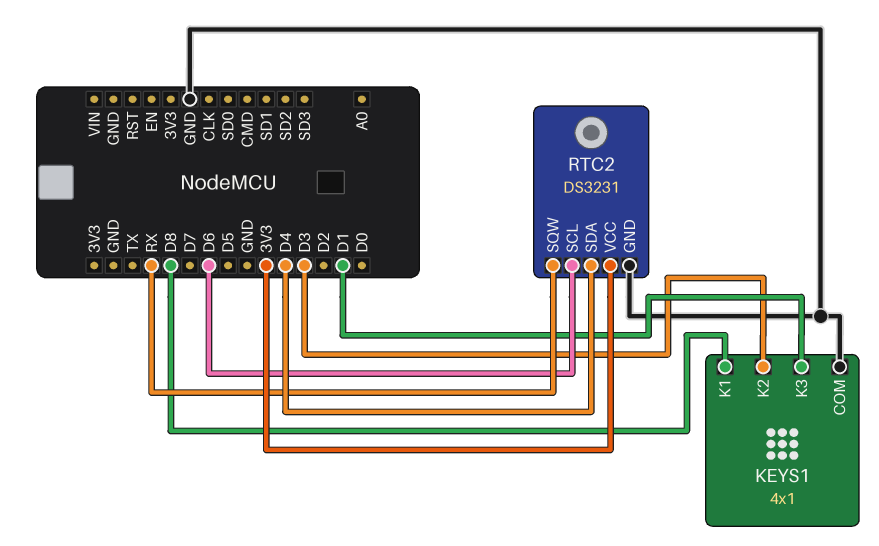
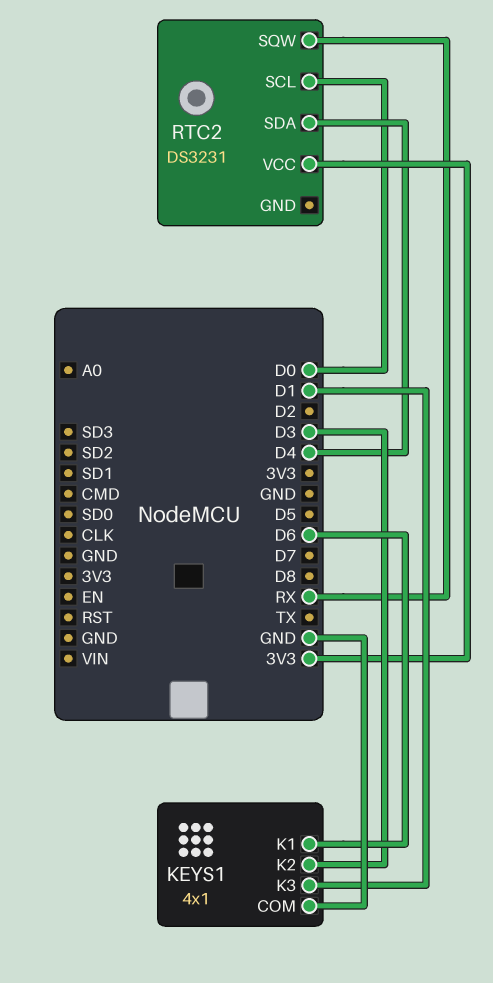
KEYS1 pin K1: D8 -> D6
RTC2 pin GND: GND -> none
RTC2 pin SCL: D6 -> D0

